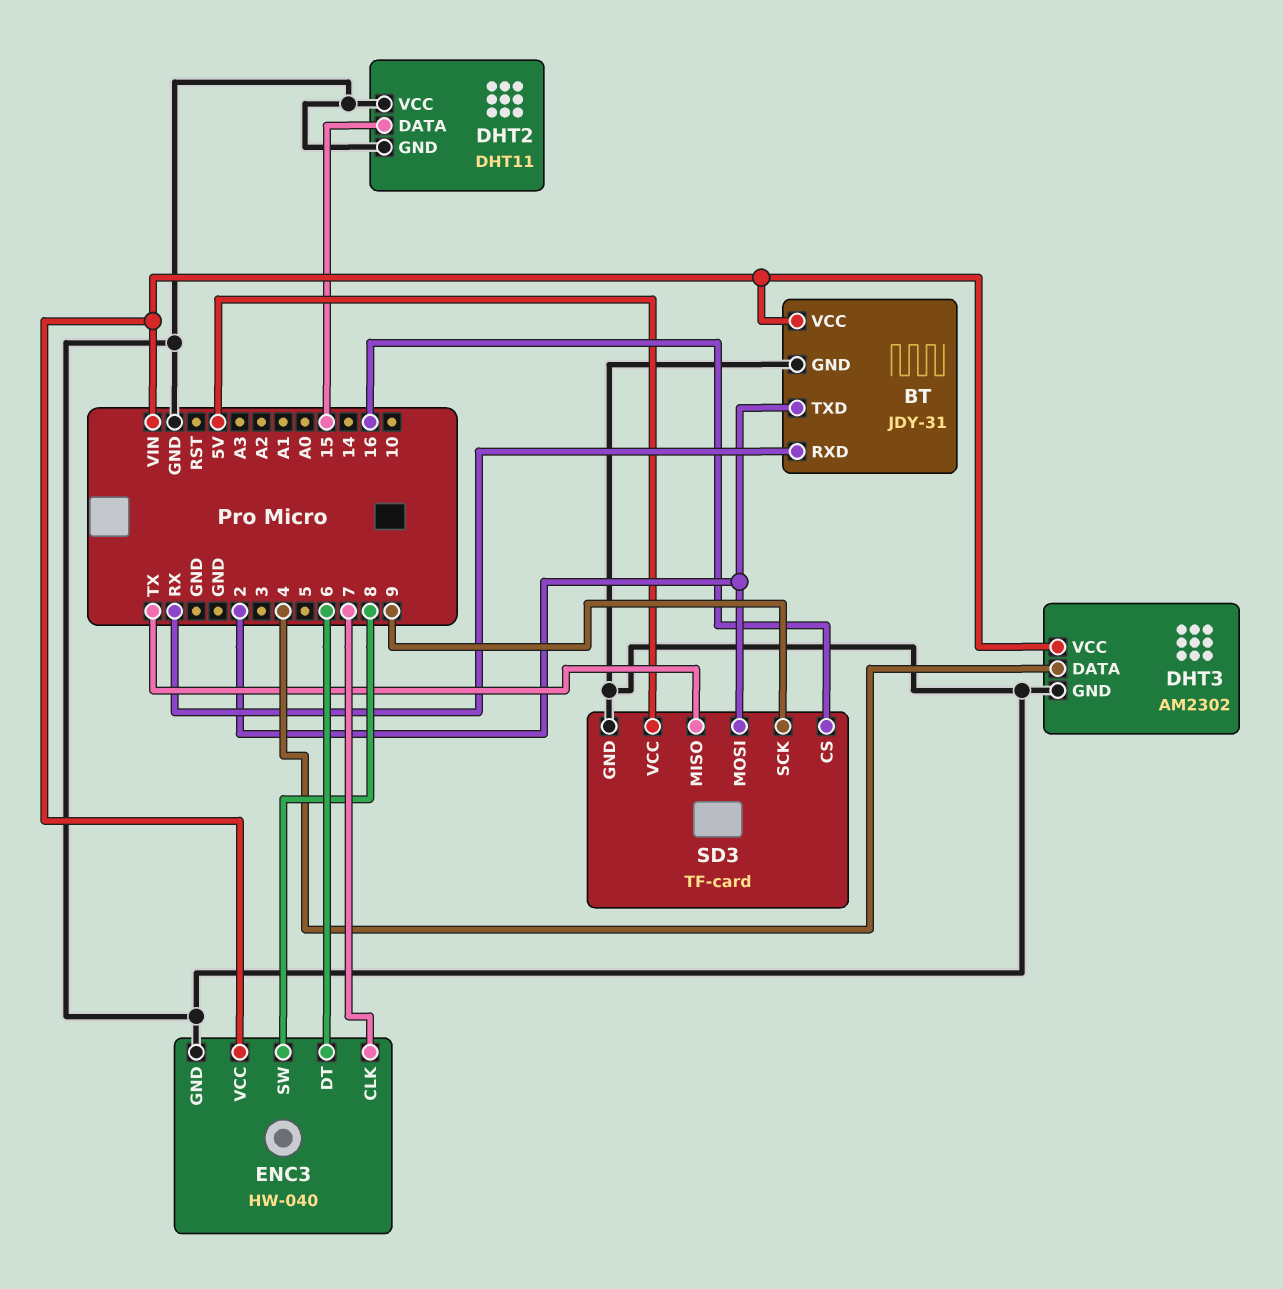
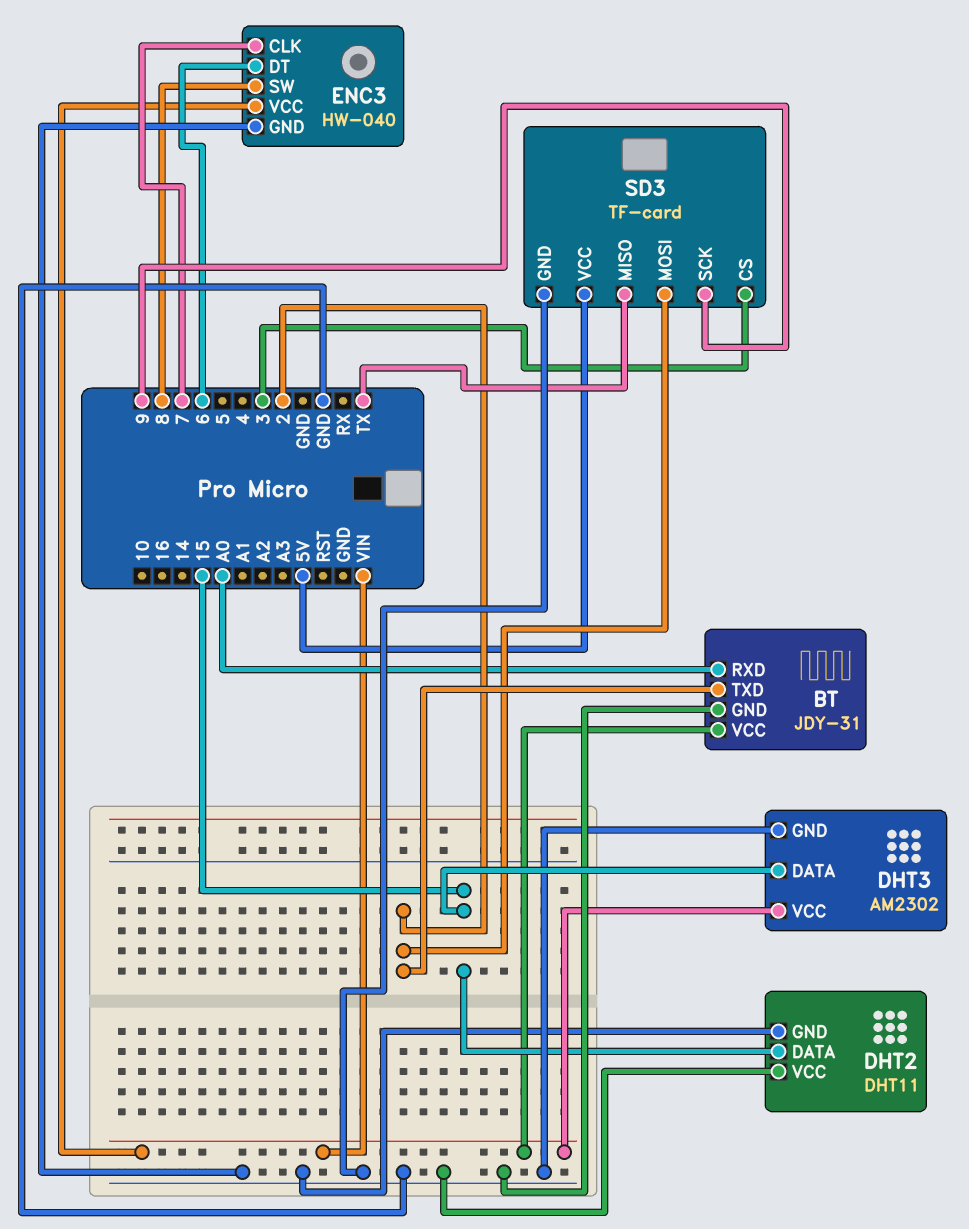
BT pin RXD: RX -> A0
DHT3 pin DATA: 4 -> 15
SD3 pin CS: 16 -> 3

